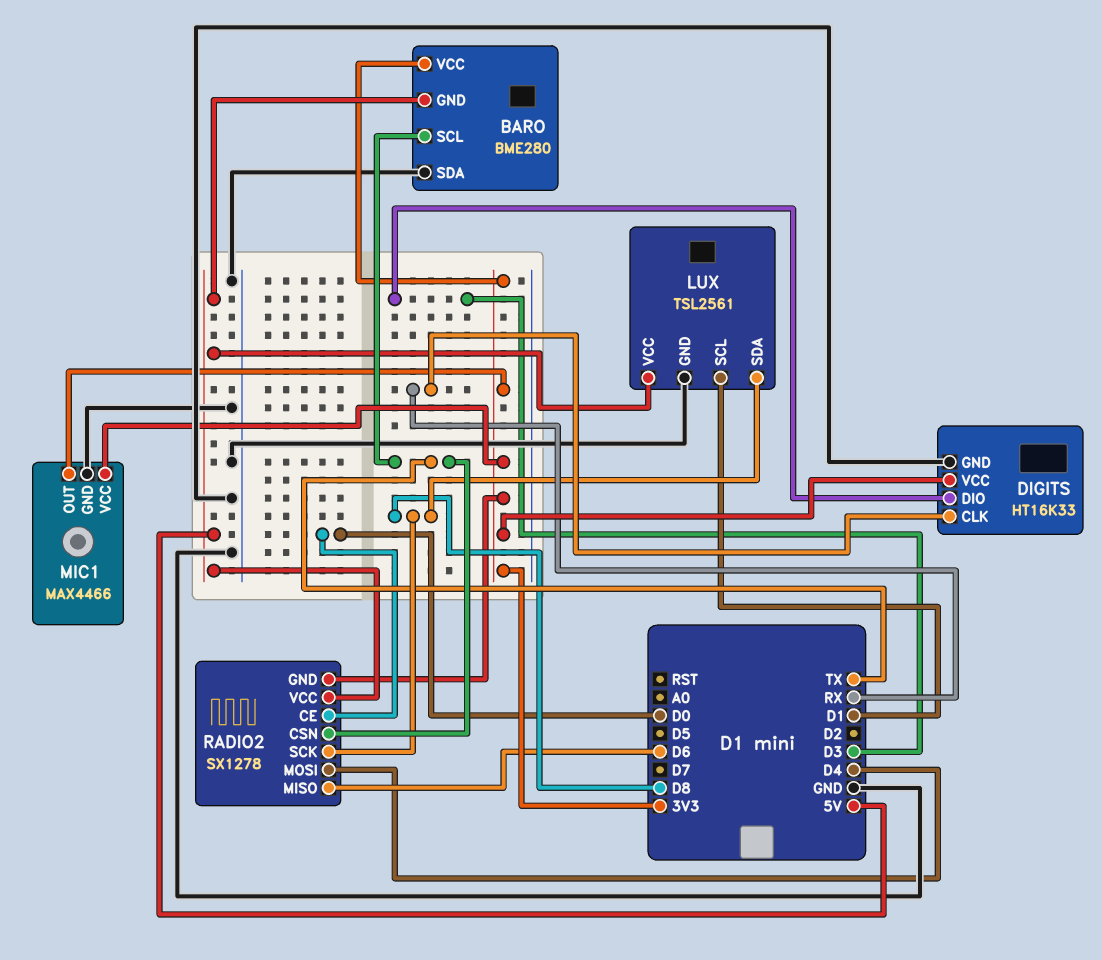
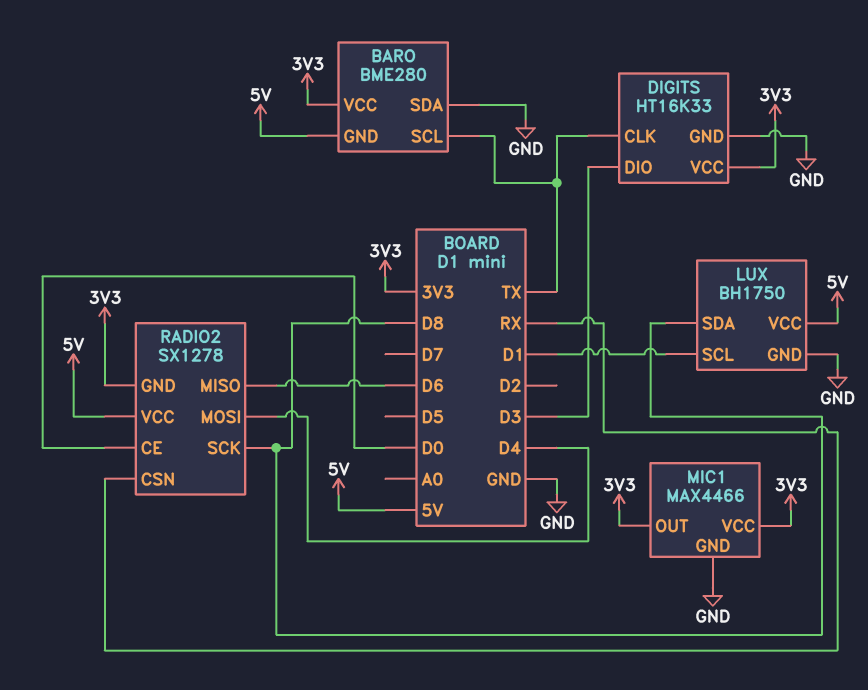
DIGITS pin CLK: RX -> TX
LUX: TSL2561 -> BH1750
RADIO2 pin CSN: TX -> RX

